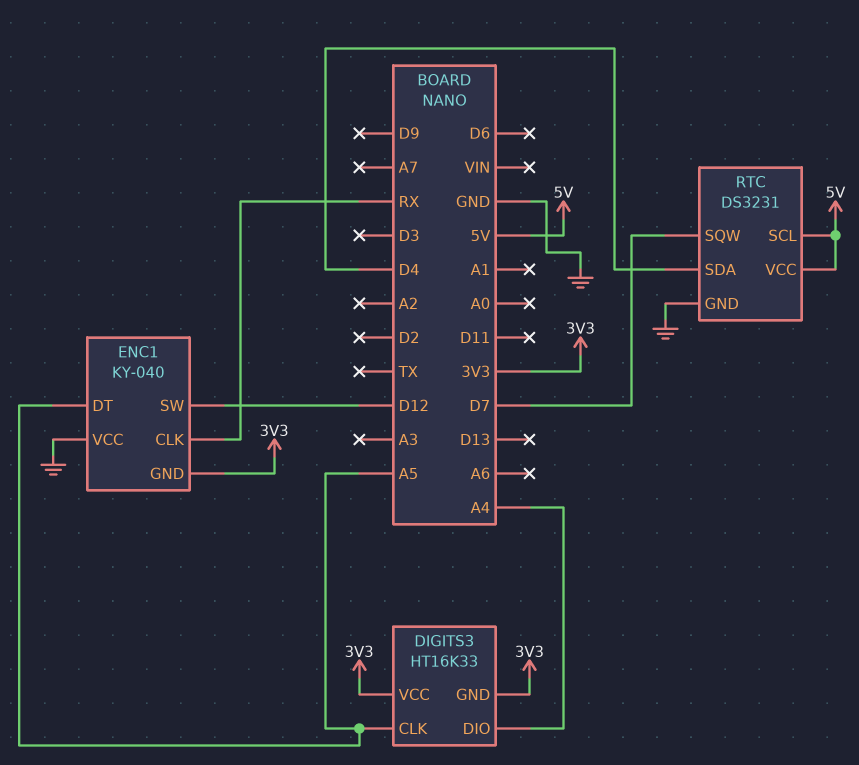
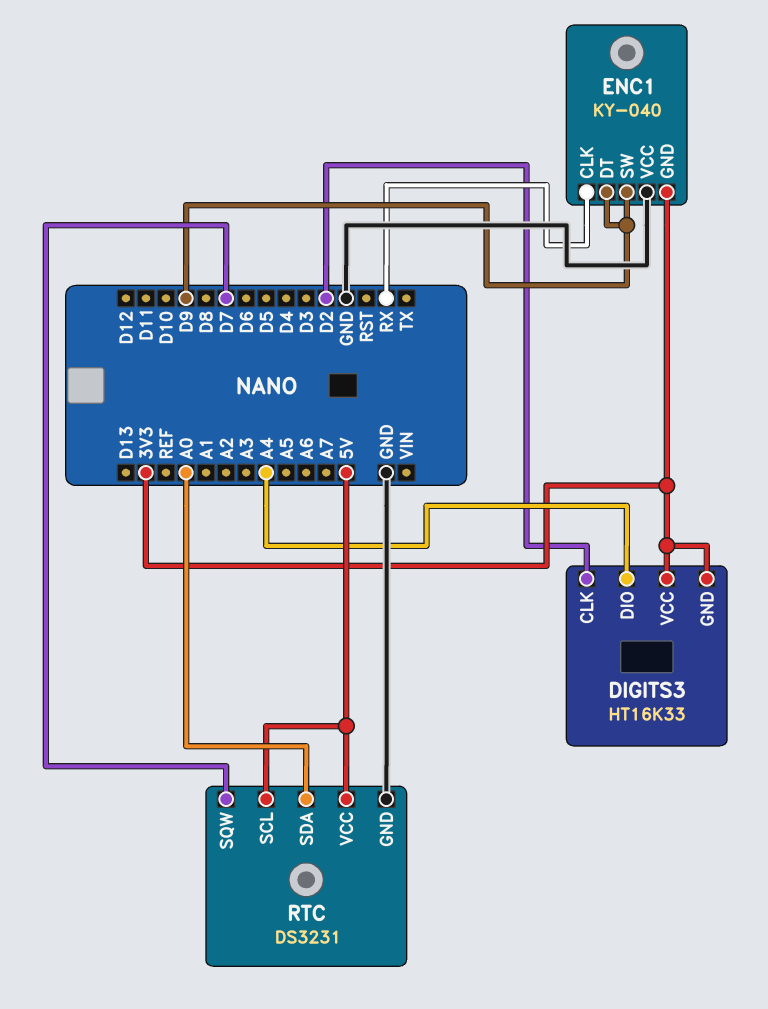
DIGITS3 pin CLK: A5 -> D2
ENC1 pin DT: A5 -> D9
ENC1 pin SW: D12 -> D9
RTC pin SDA: D4 -> A0

